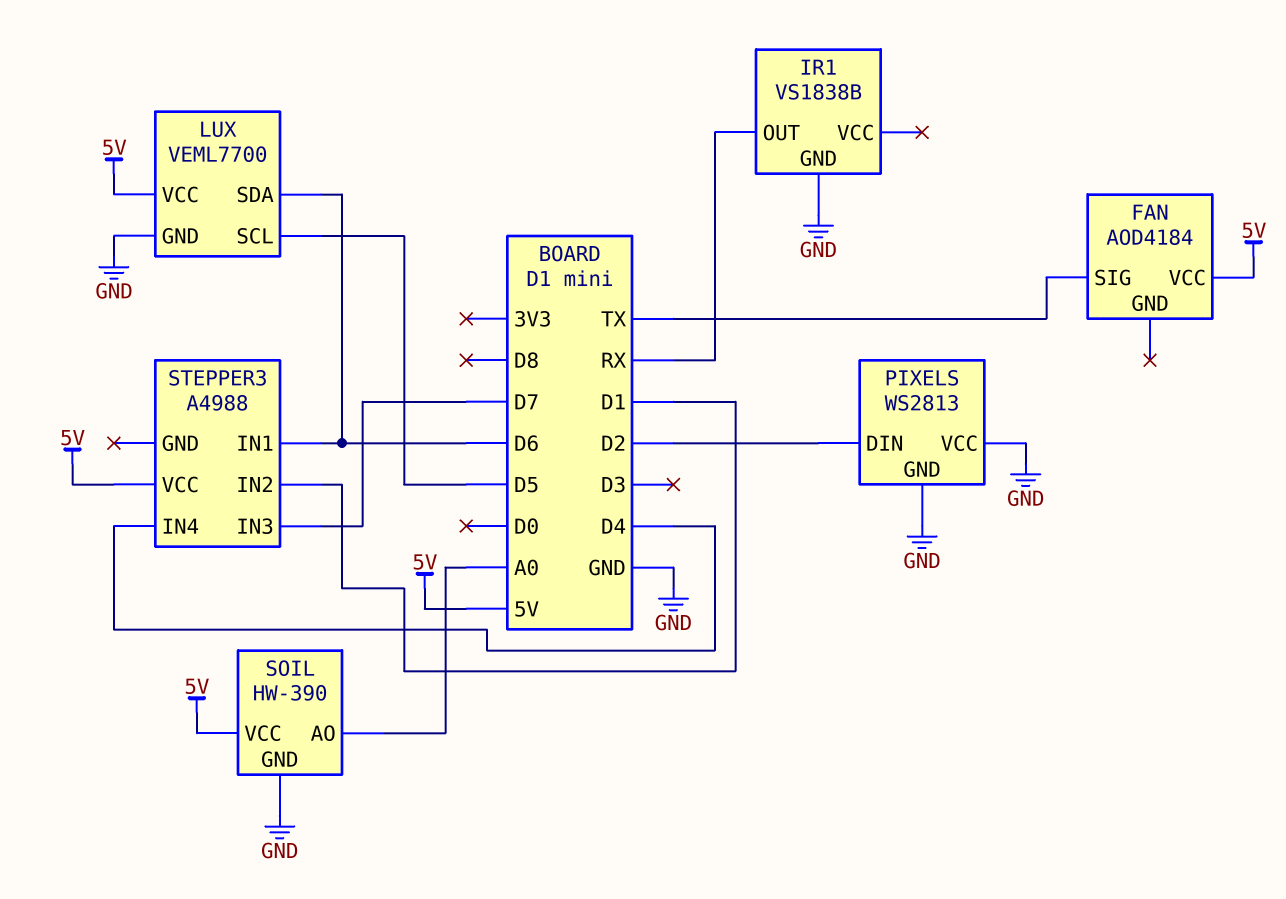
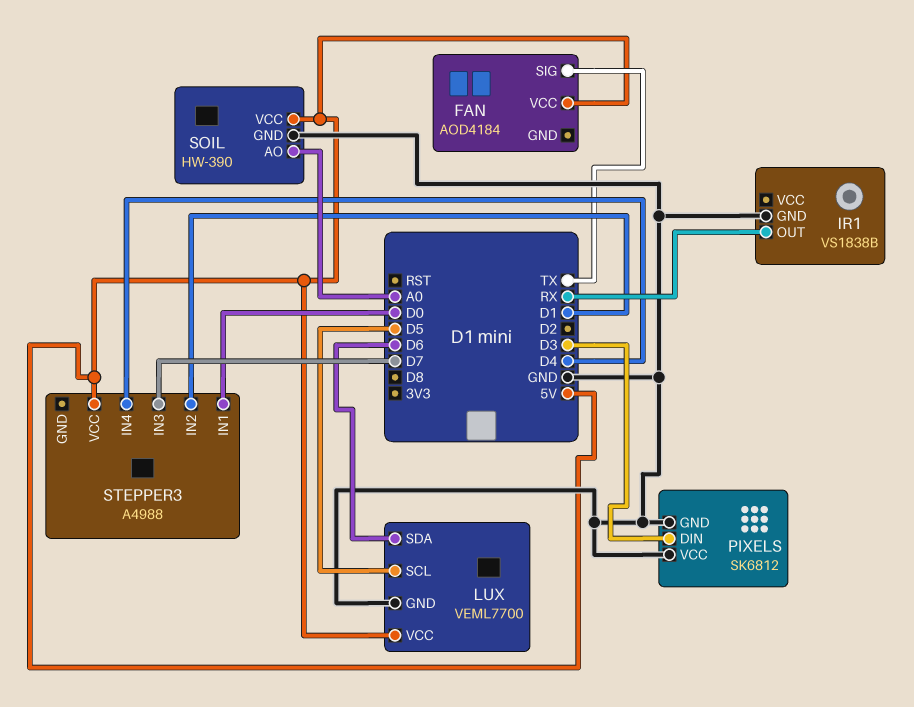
PIXELS: WS2813 -> SK6812
PIXELS pin DIN: D2 -> D3
STEPPER3 pin IN1: D6 -> D0

